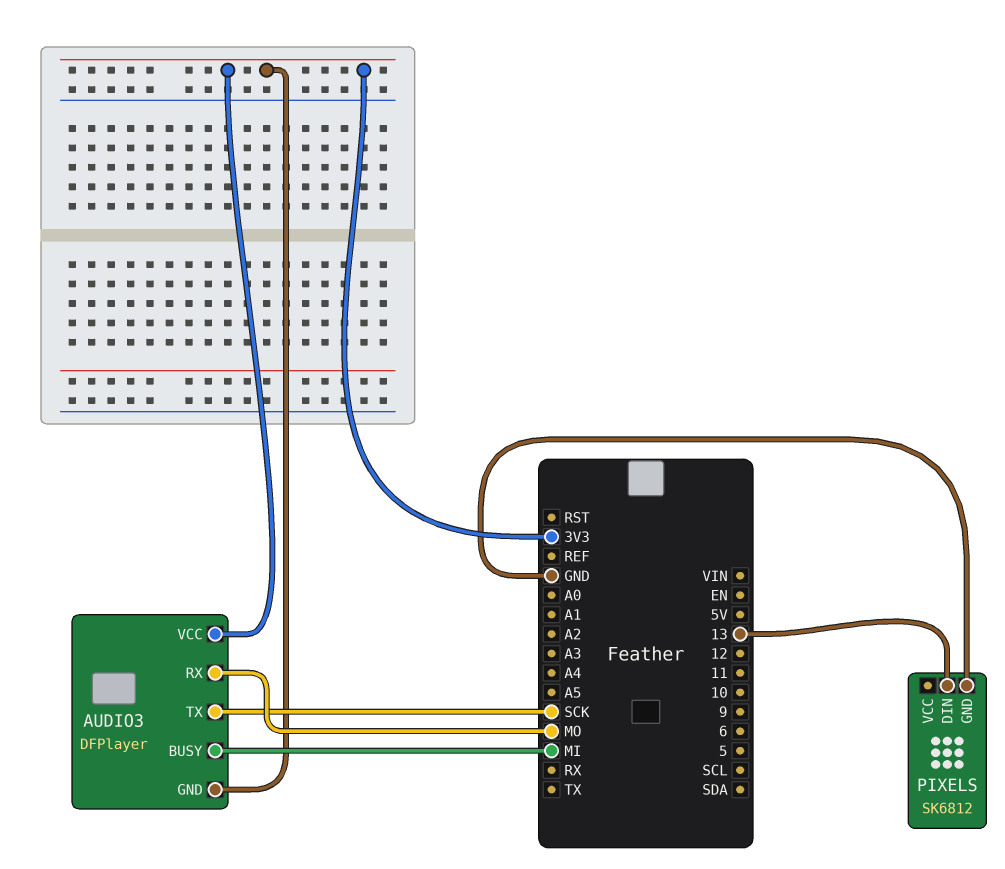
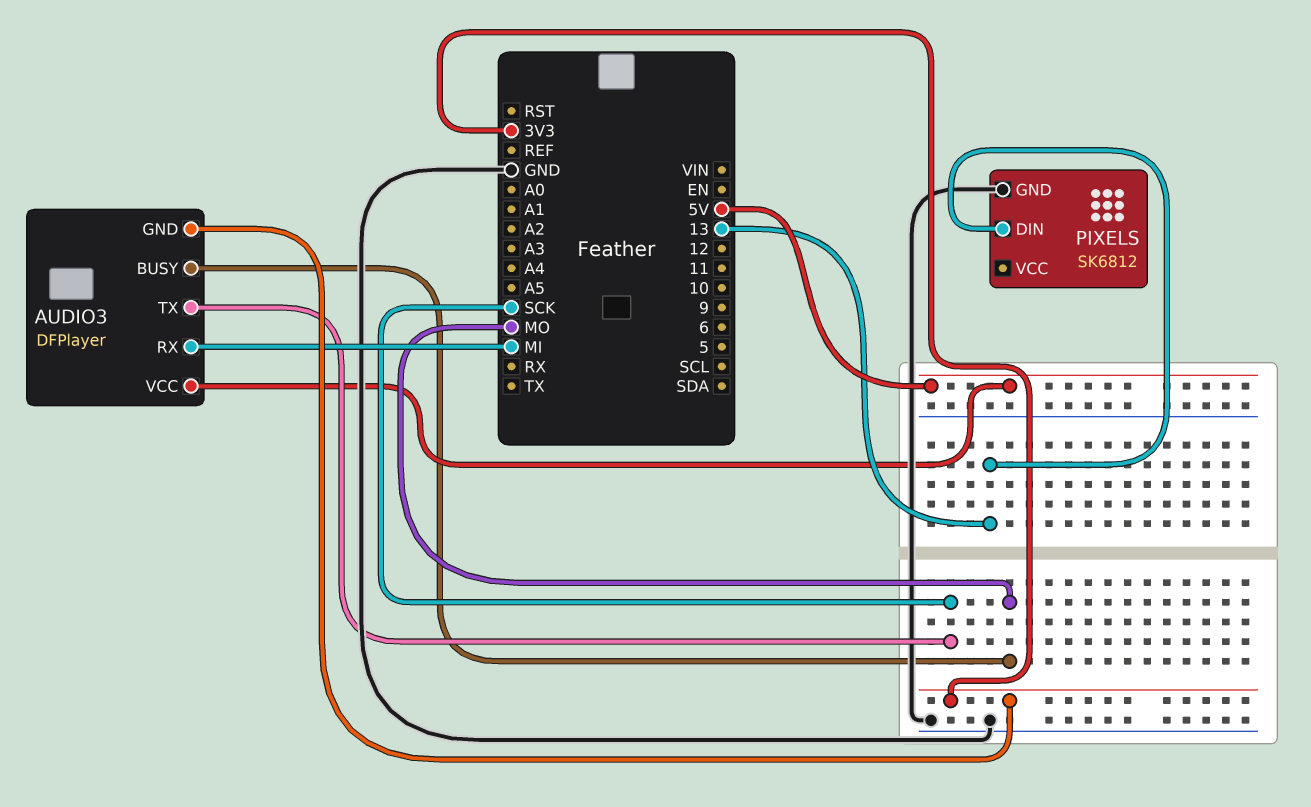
AUDIO3 pin BUSY: MI -> MO
AUDIO3 pin RX: MO -> MI
AUDIO3 pin VCC: 3V3 -> 5V

